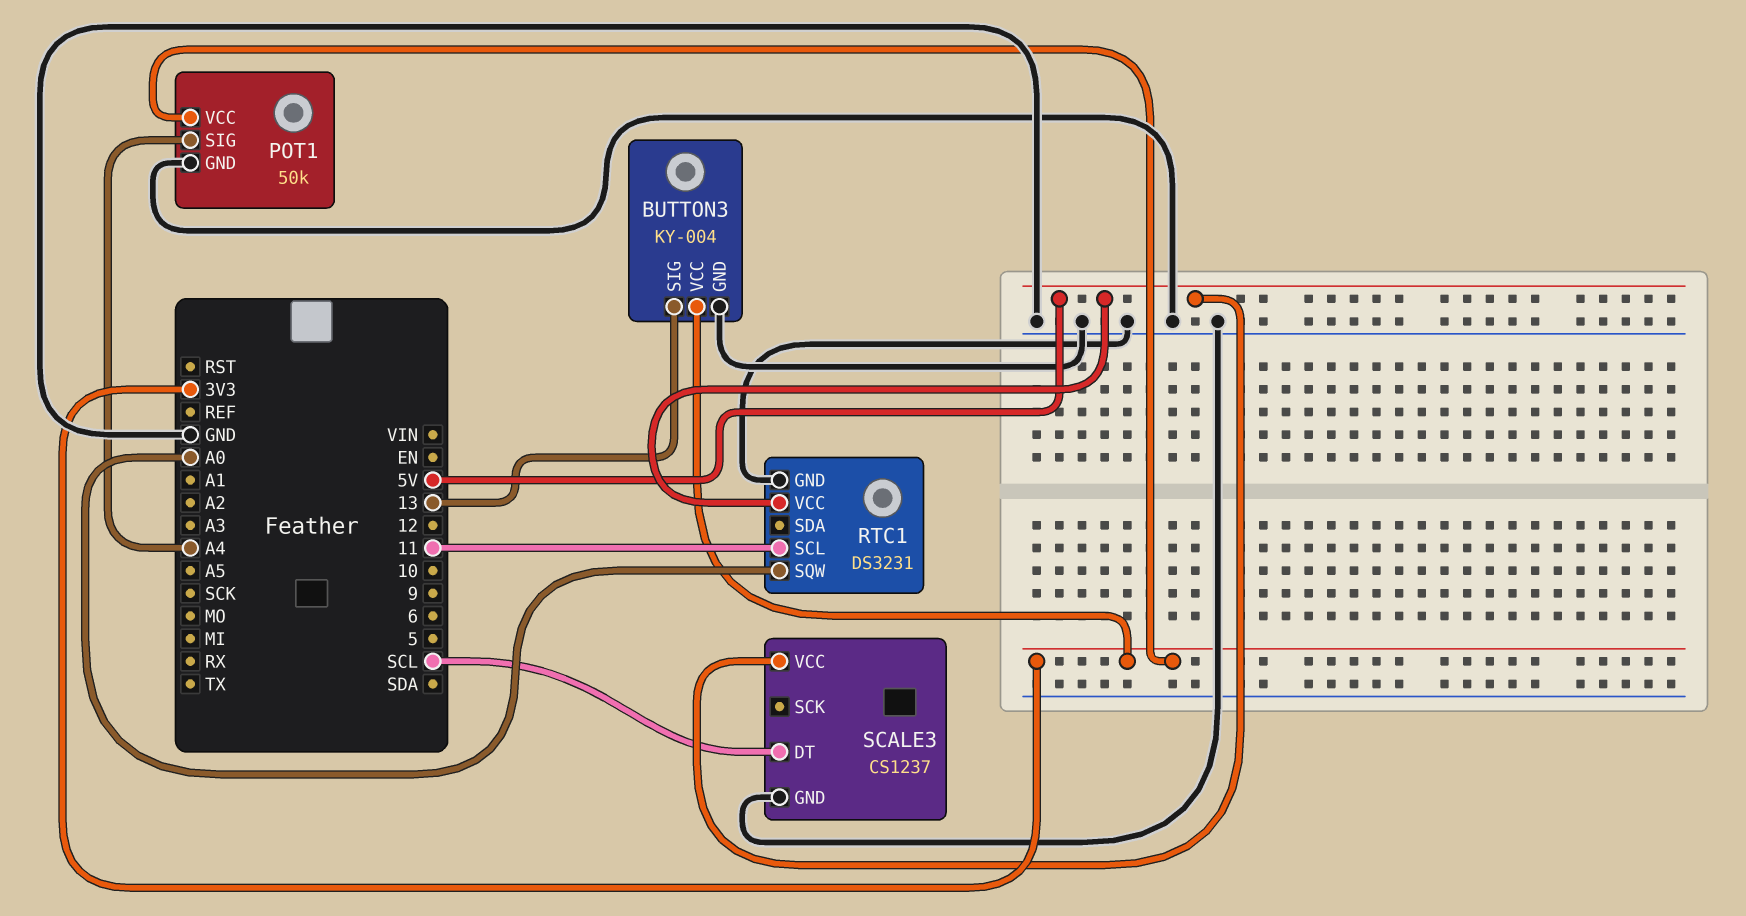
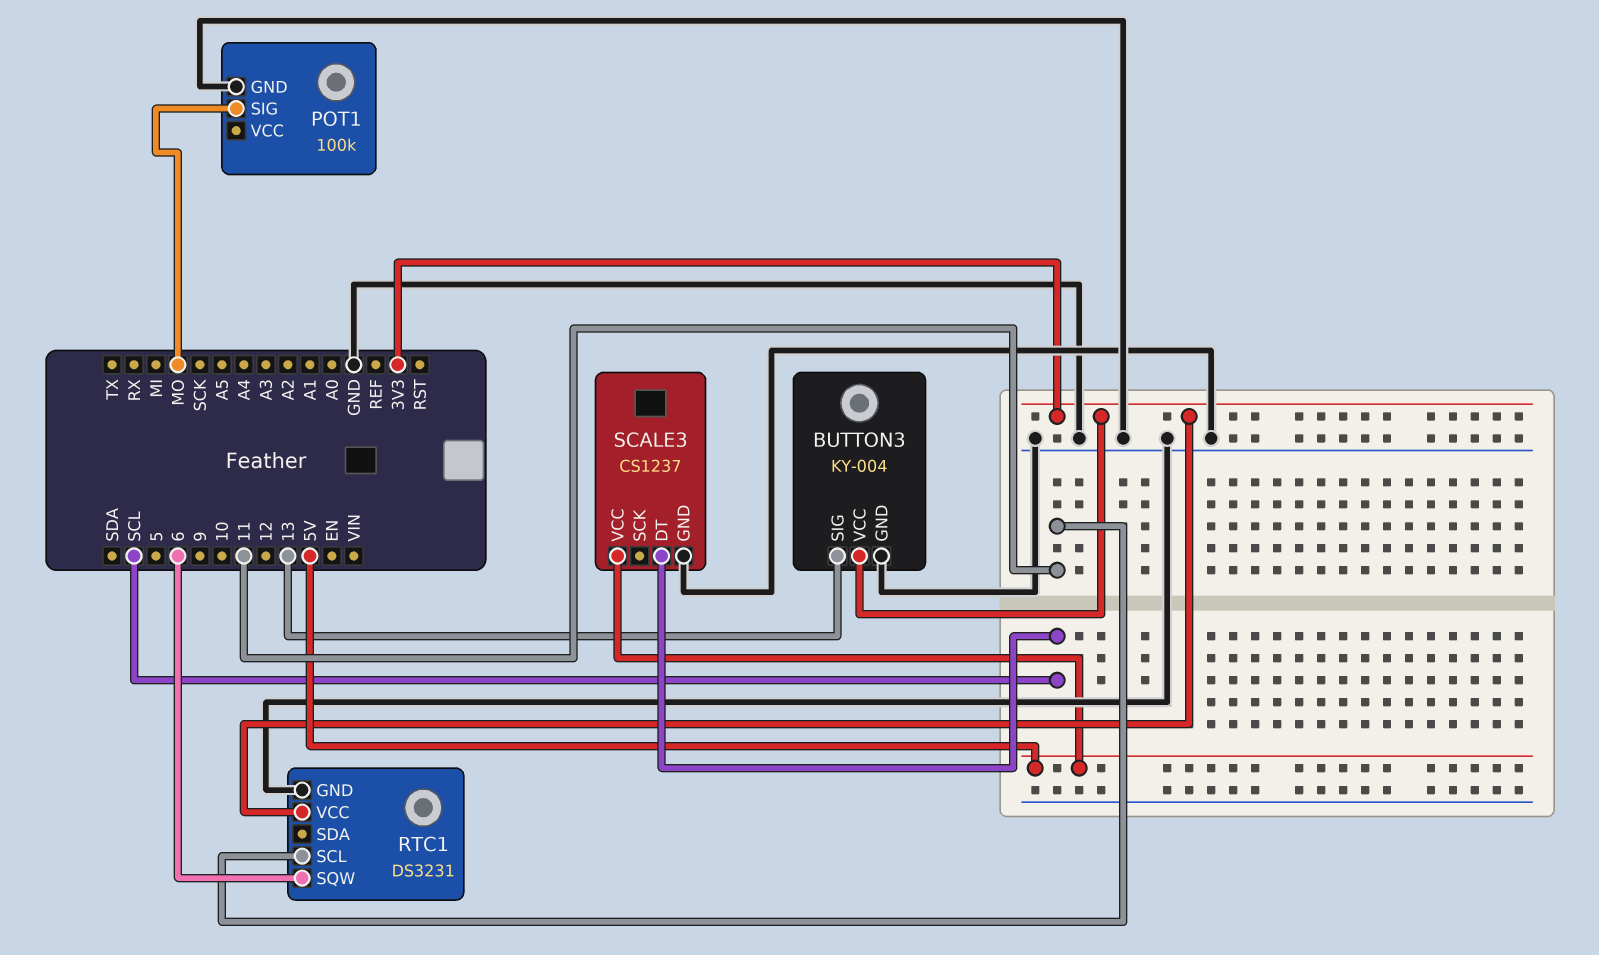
POT1: 50k -> 100k
POT1 pin SIG: A4 -> MO
POT1 pin VCC: 3V3 -> none
RTC1 pin SQW: A0 -> 6
RTC1 pin VCC: 5V -> 3V3

